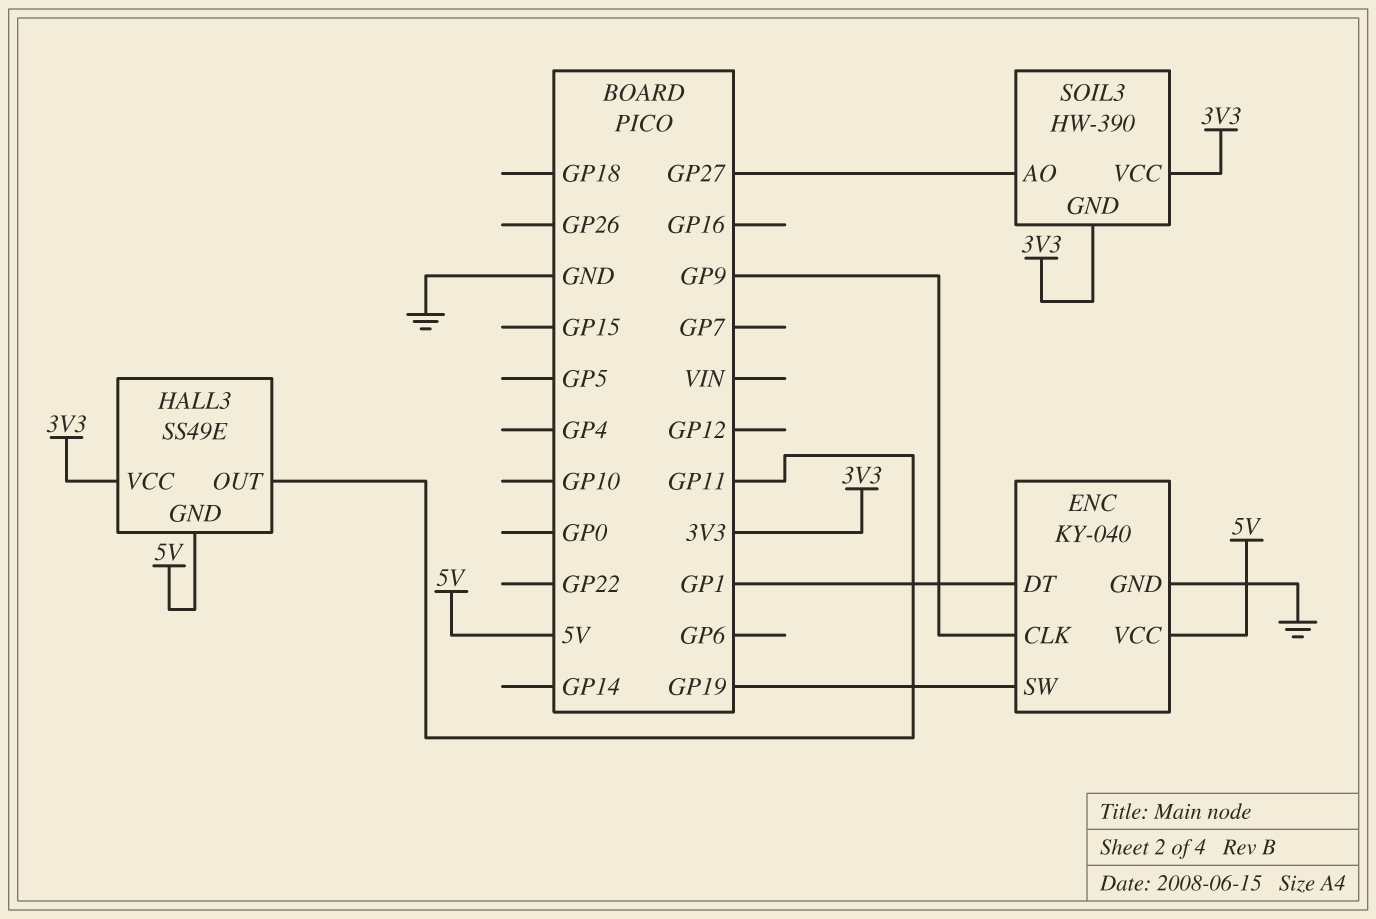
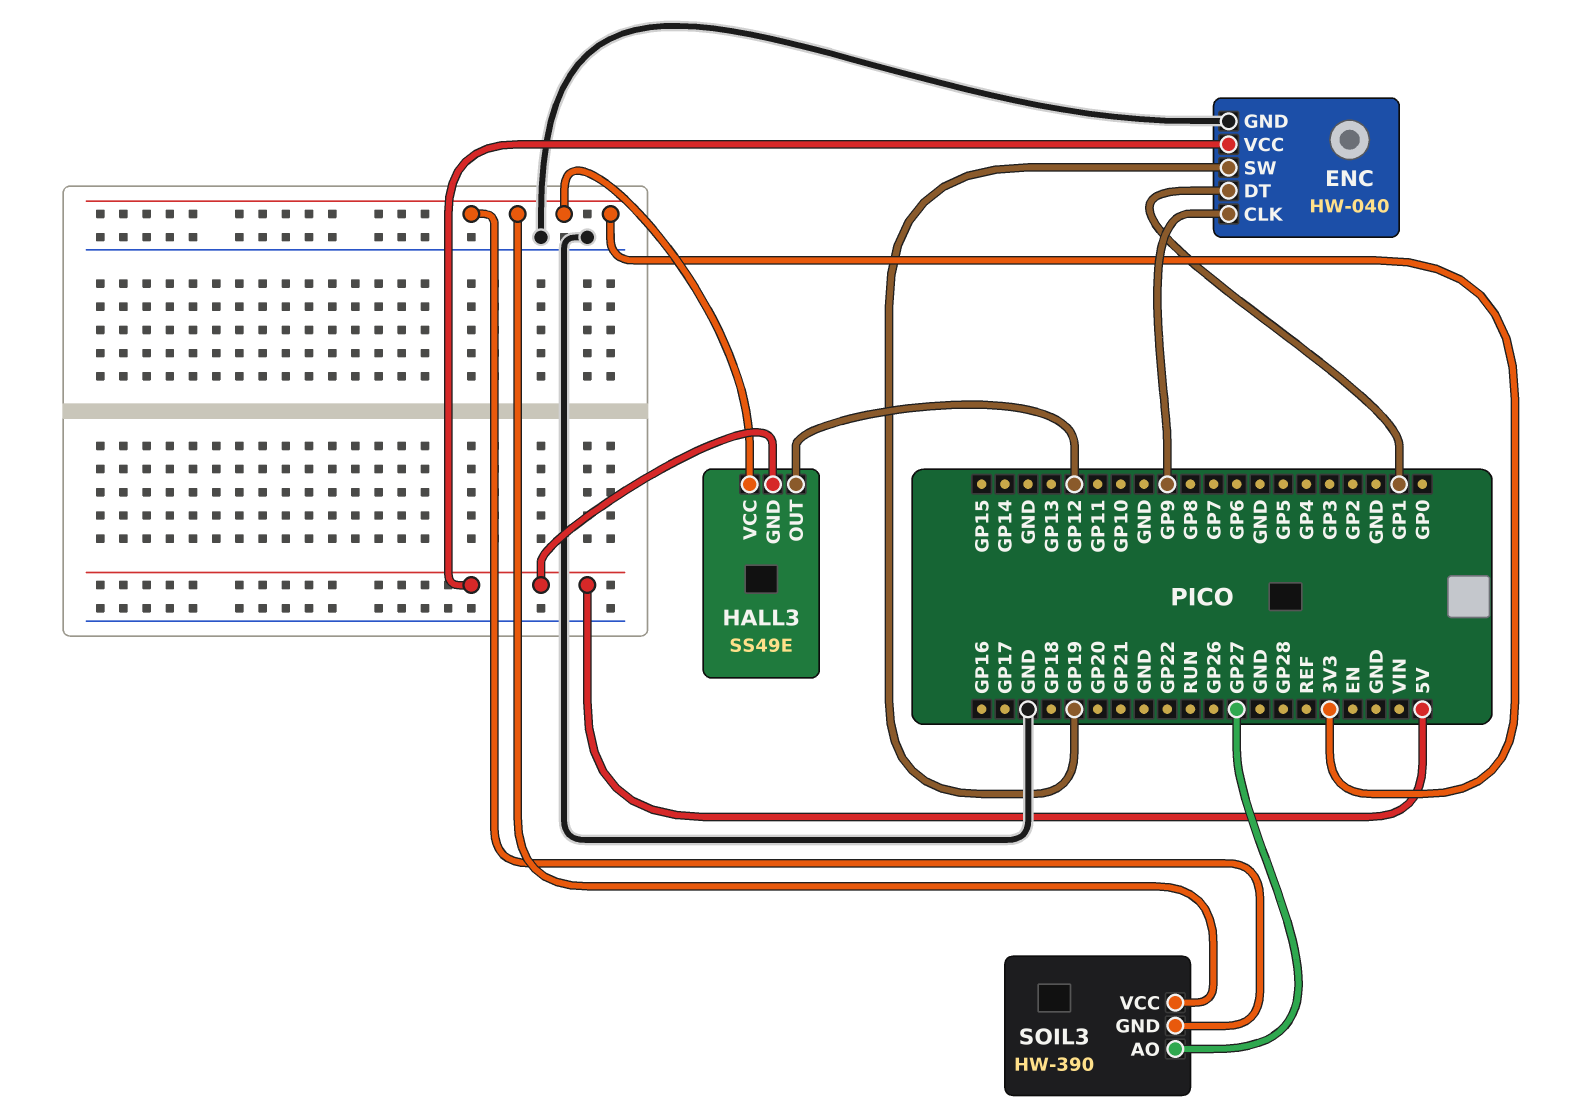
ENC: KY-040 -> HW-040
HALL3 pin OUT: GP11 -> GP12

